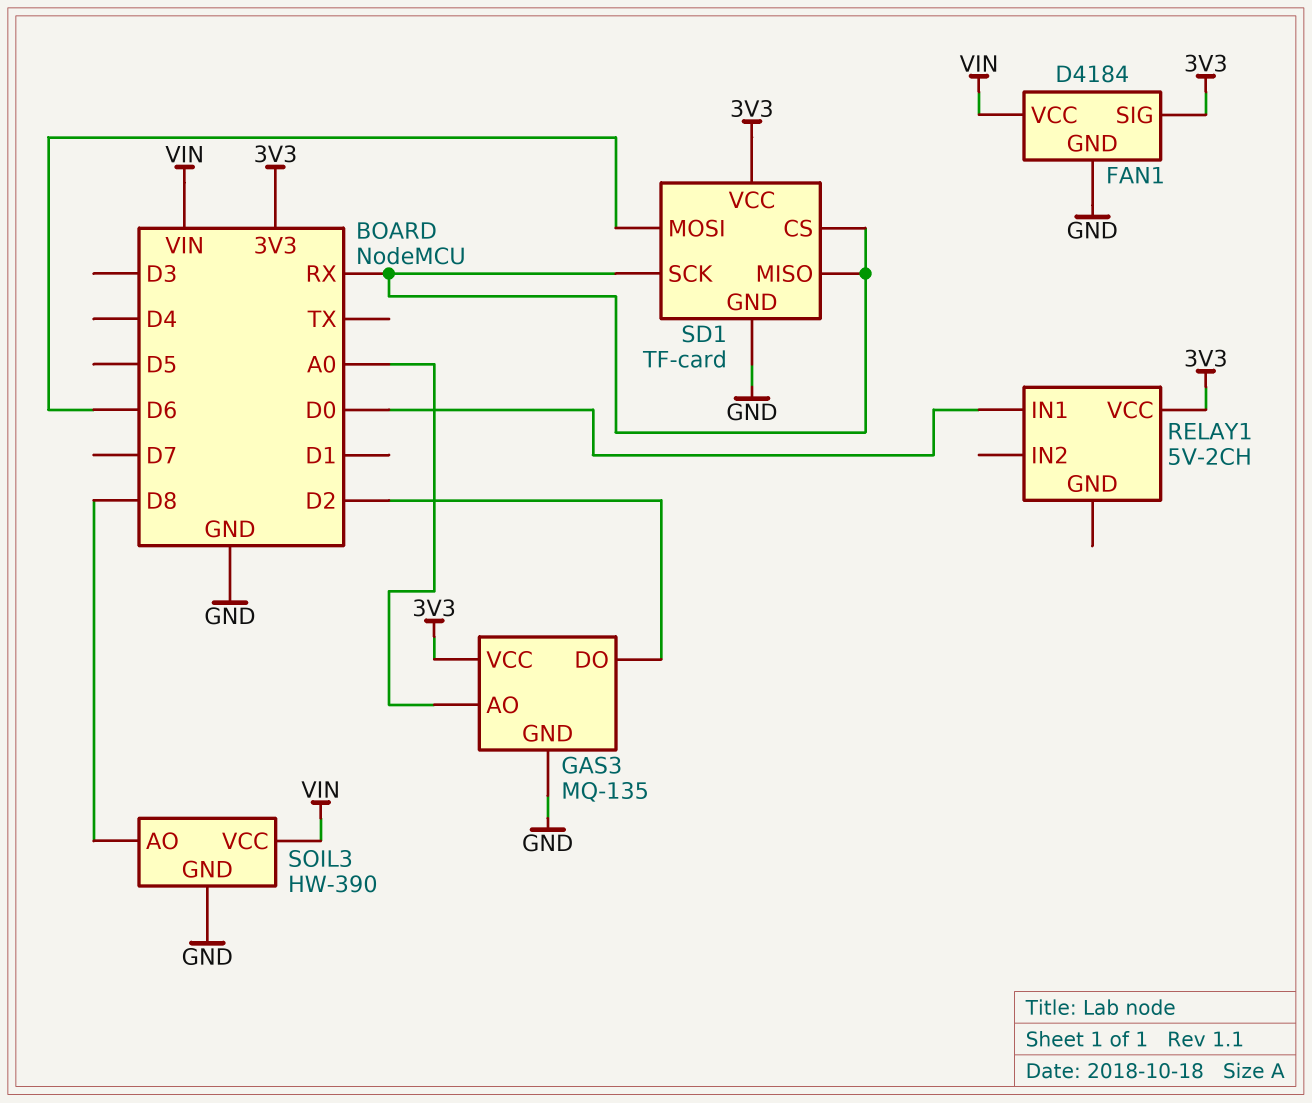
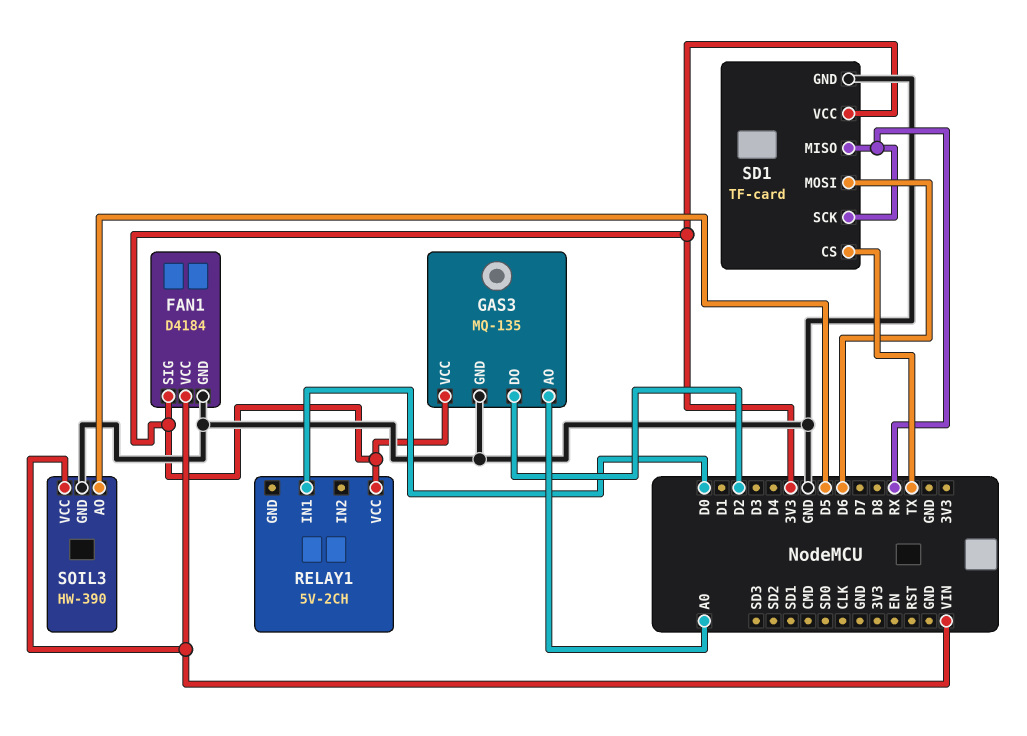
SD1 pin CS: RX -> TX
SOIL3 pin AO: D8 -> D5

